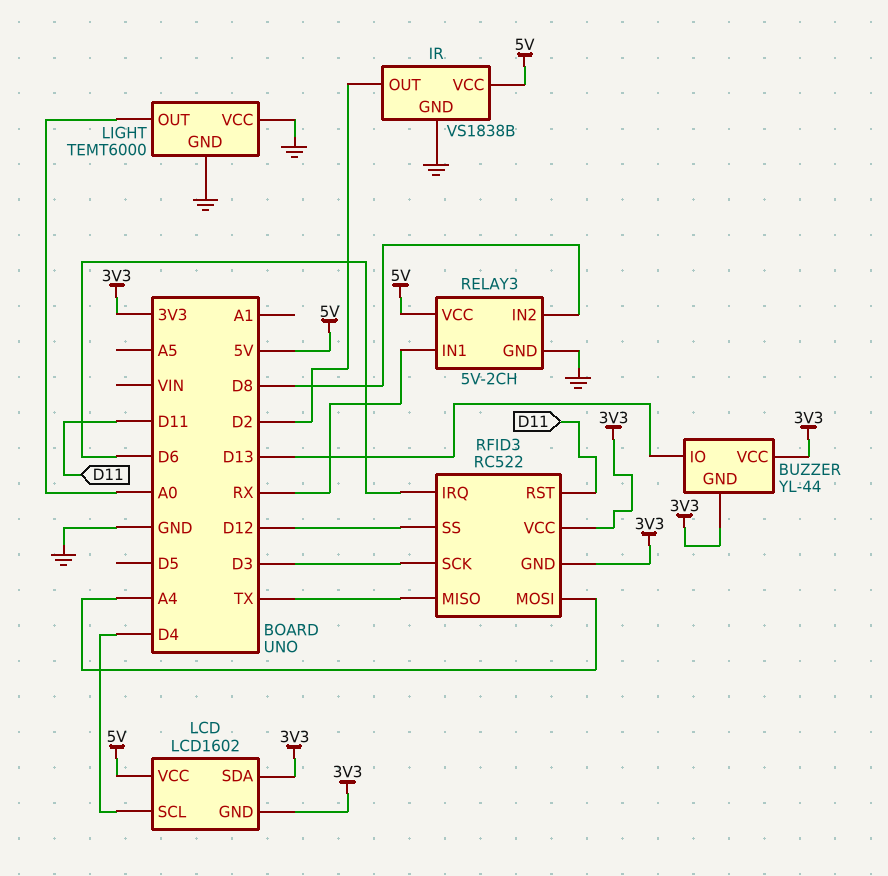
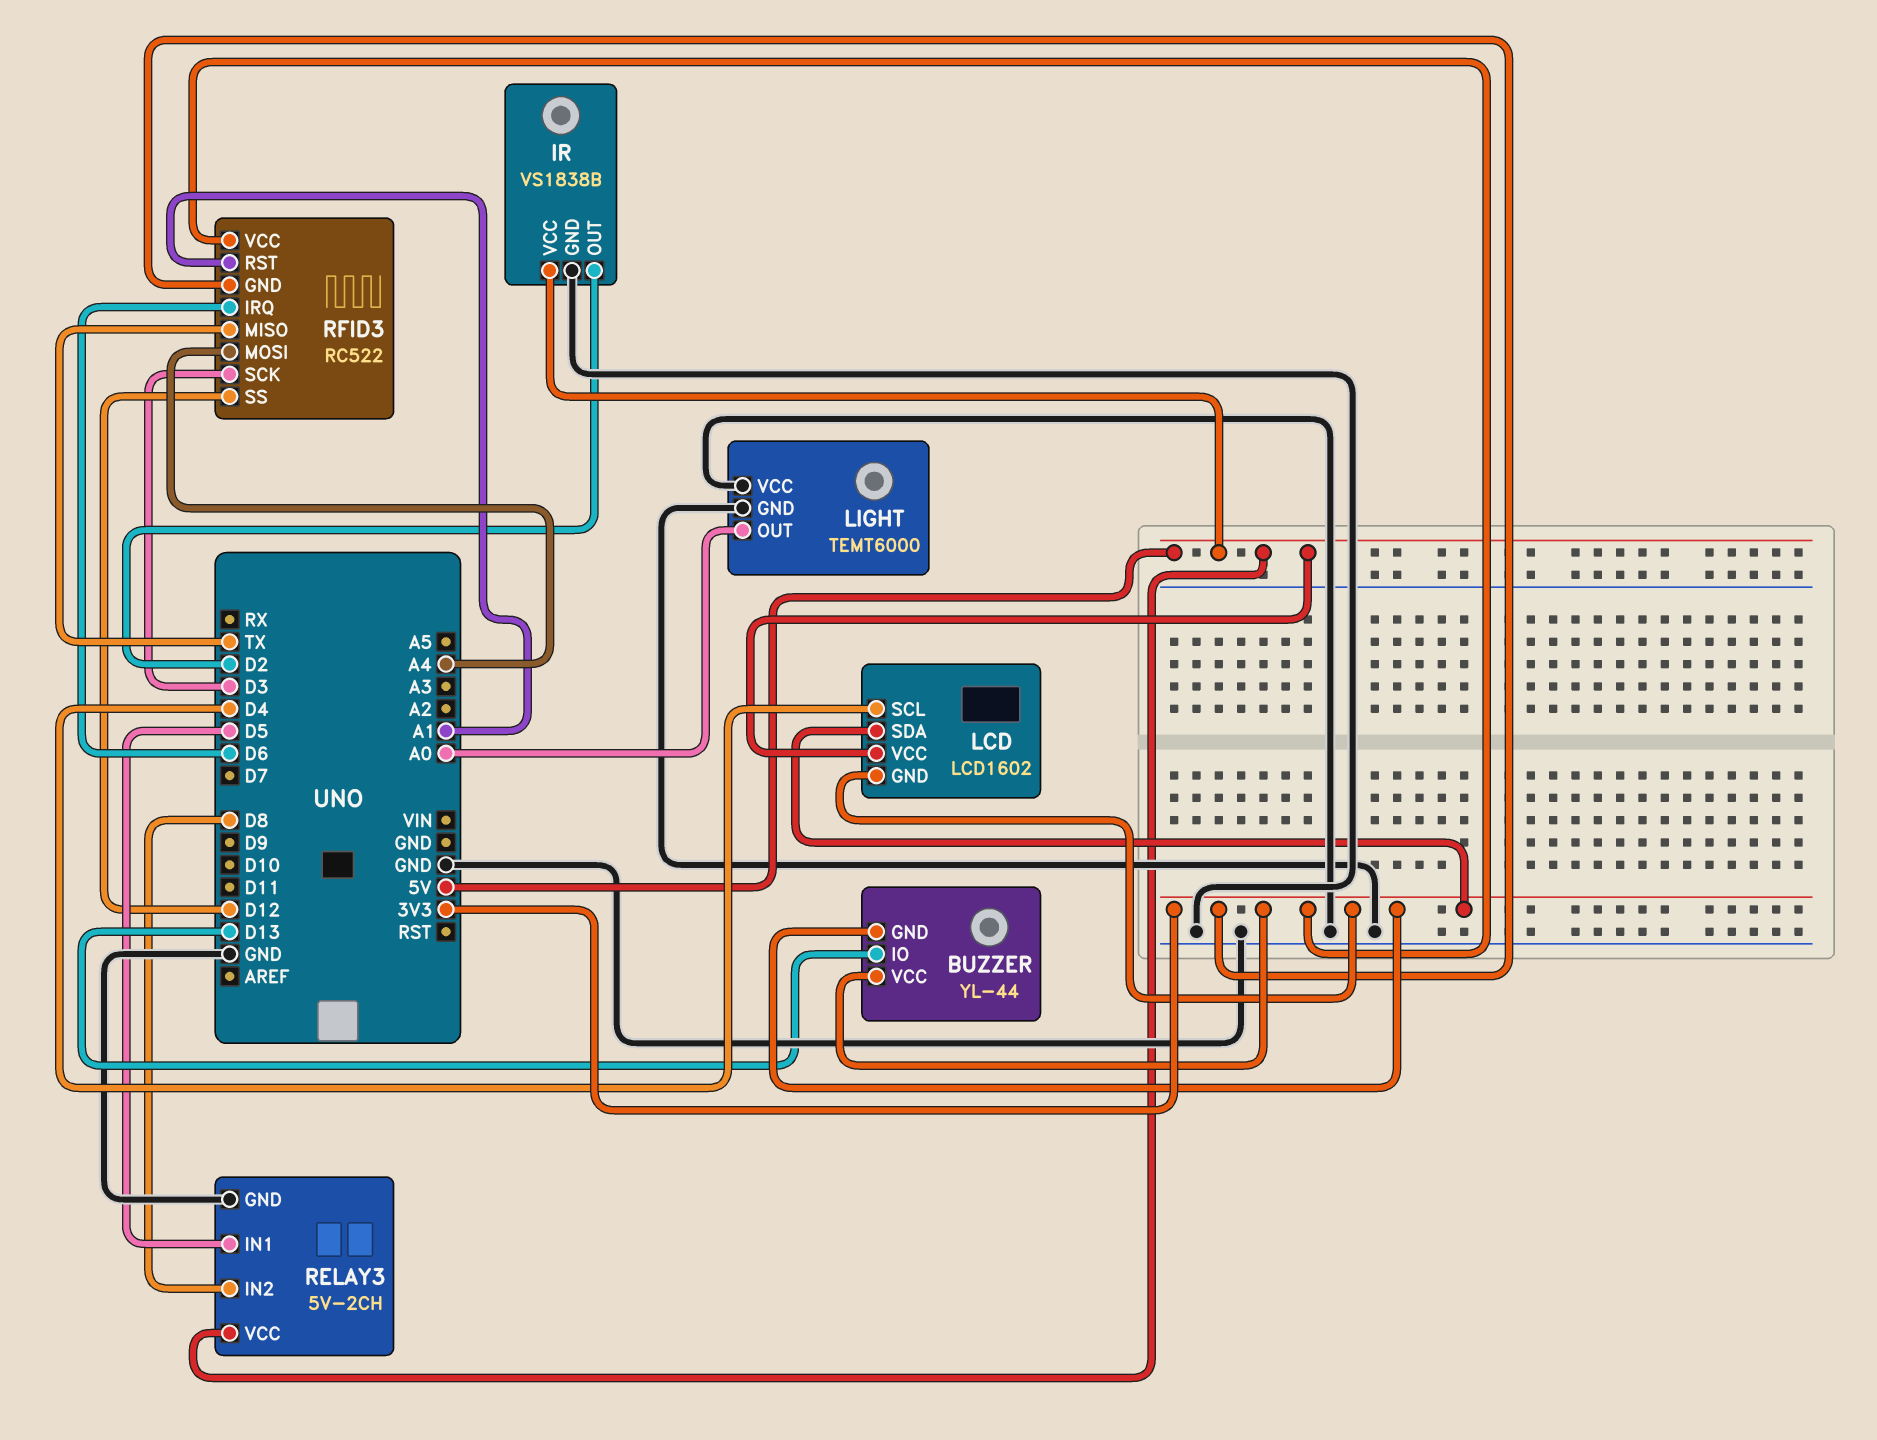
RELAY3 pin IN1: RX -> D5
RFID3 pin RST: D11 -> A1

